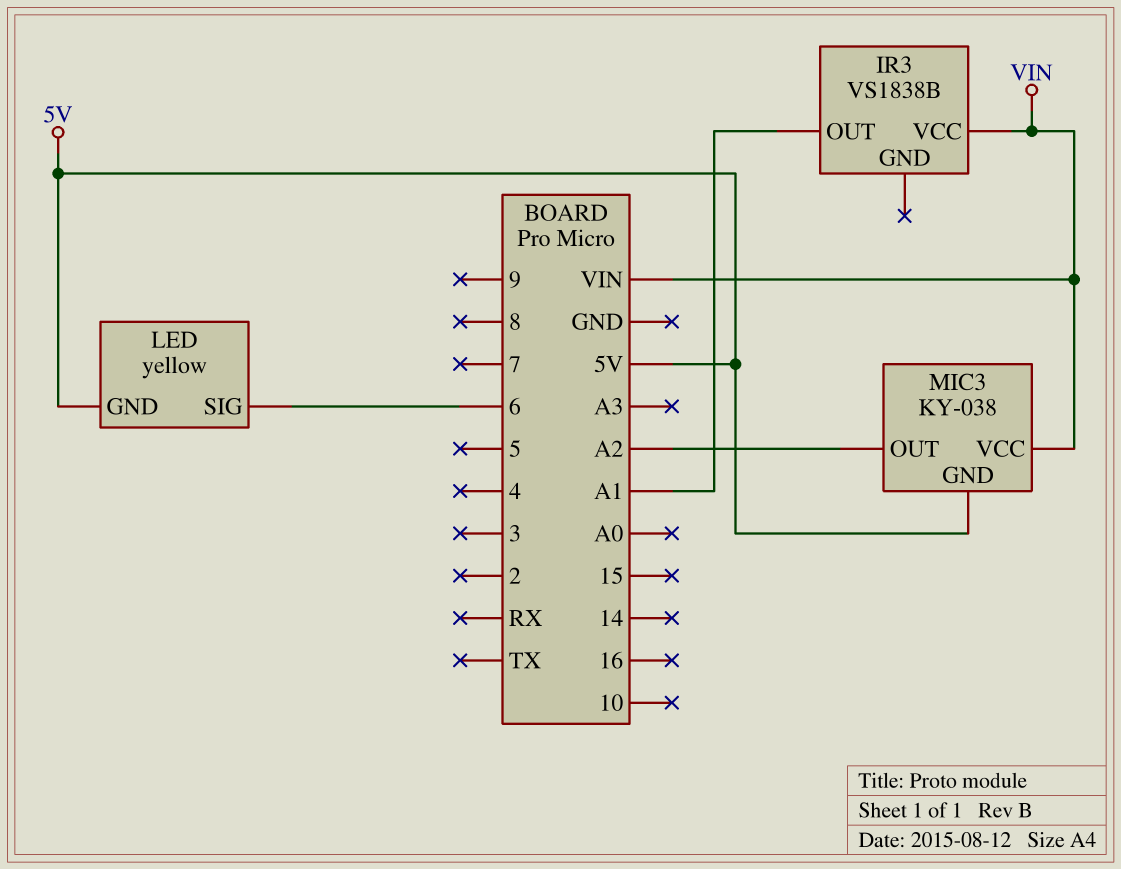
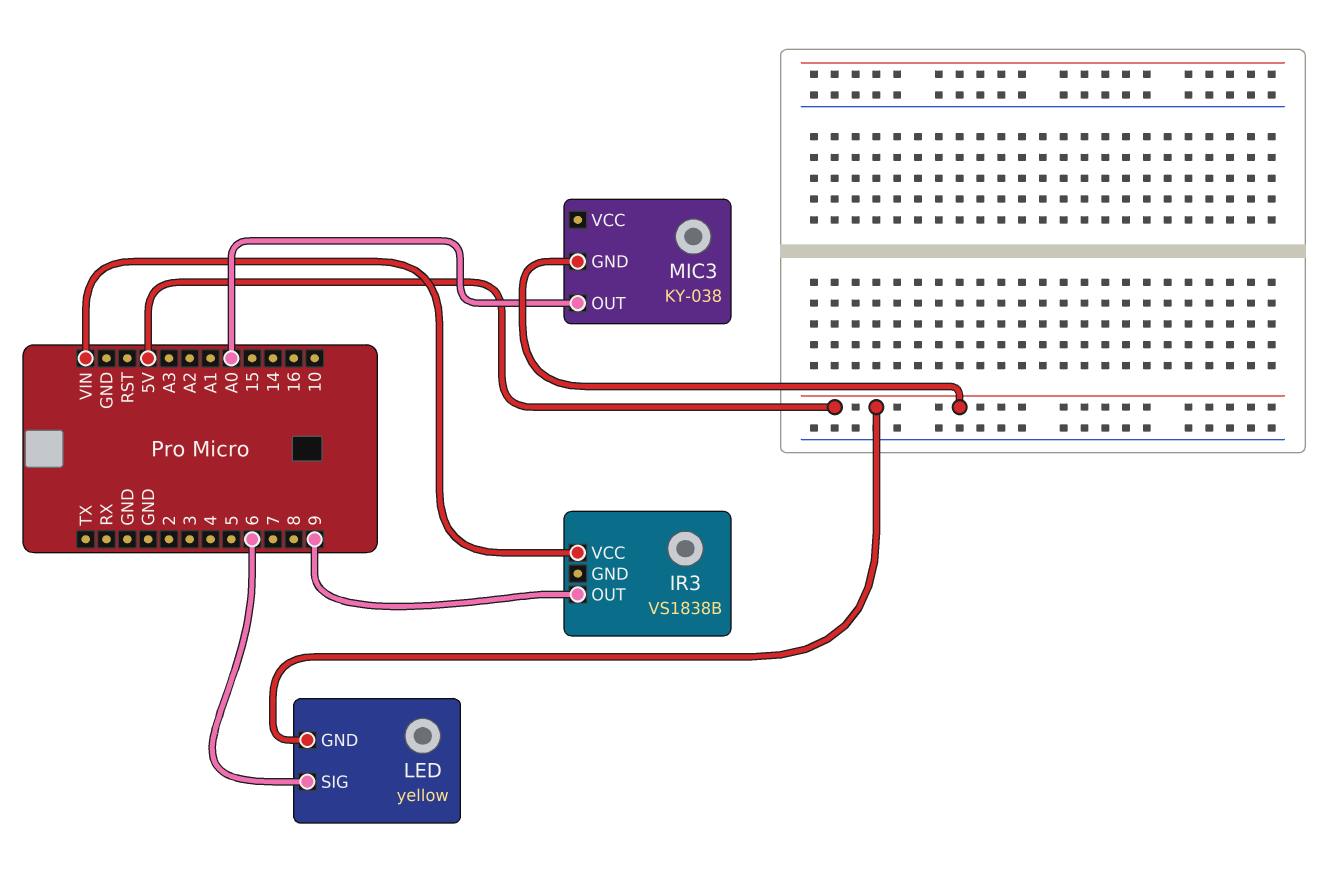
IR3 pin OUT: A1 -> 9
MIC3 pin OUT: A2 -> A0
MIC3 pin VCC: VIN -> none

